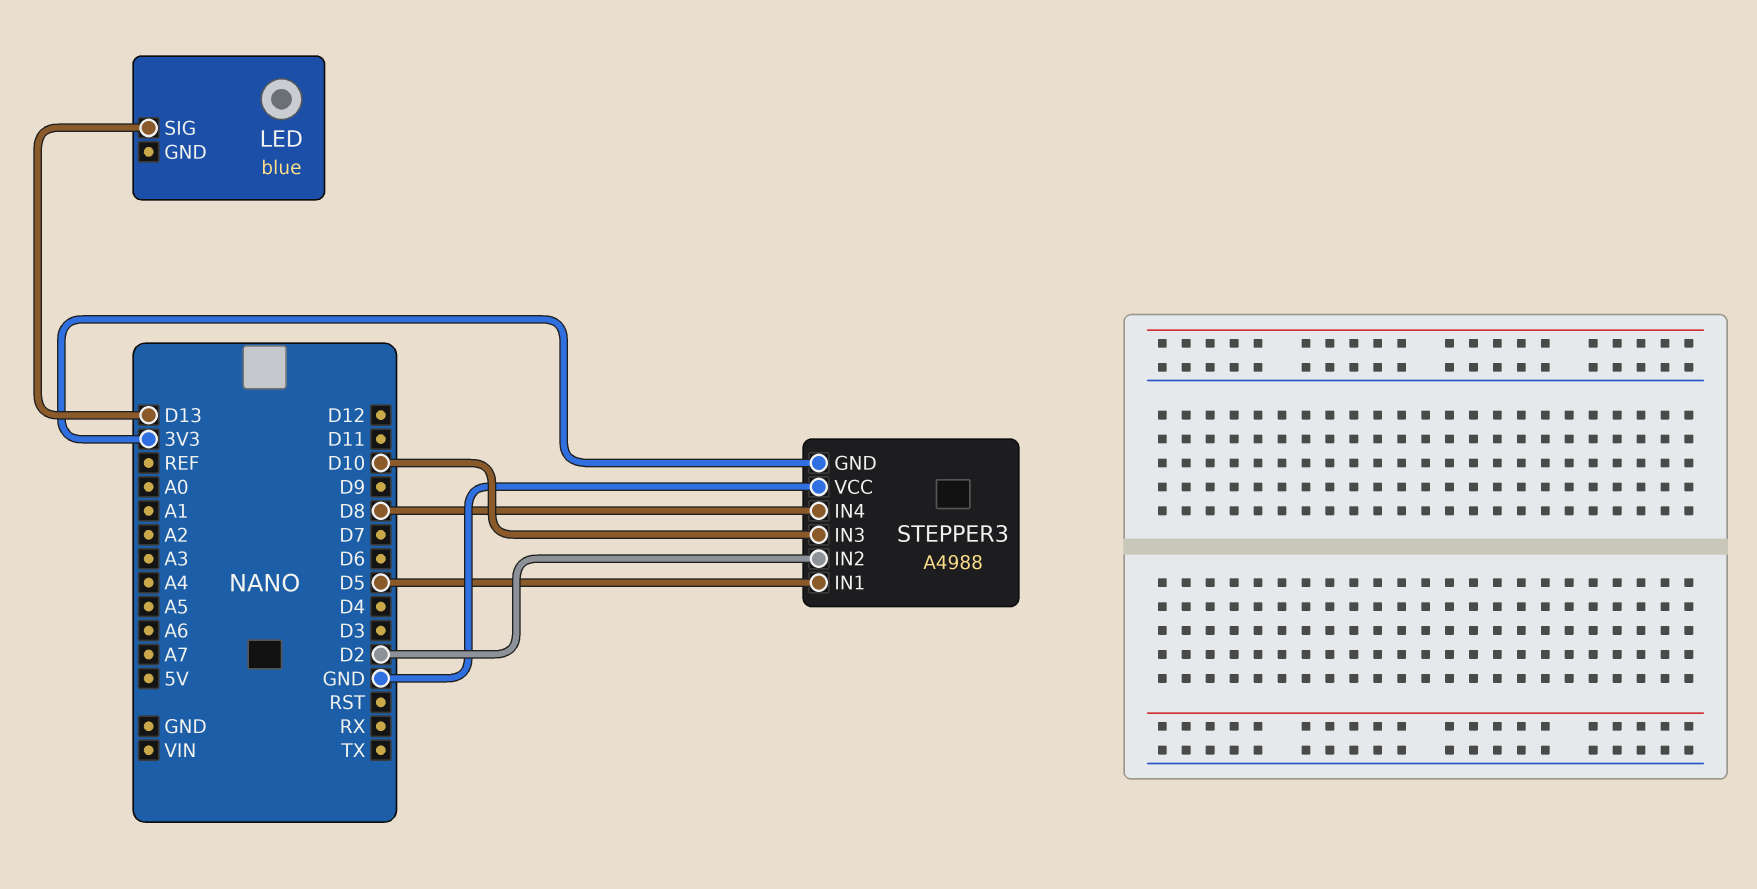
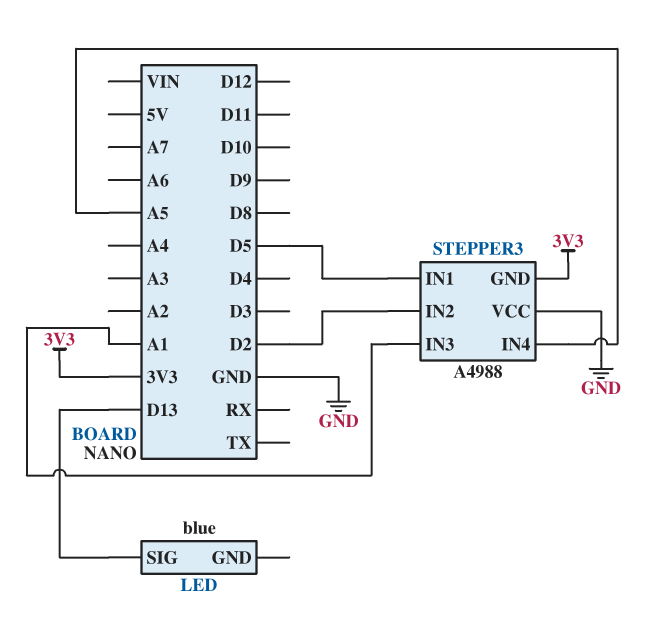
STEPPER3 pin IN3: D10 -> A1
STEPPER3 pin IN4: D8 -> A5

